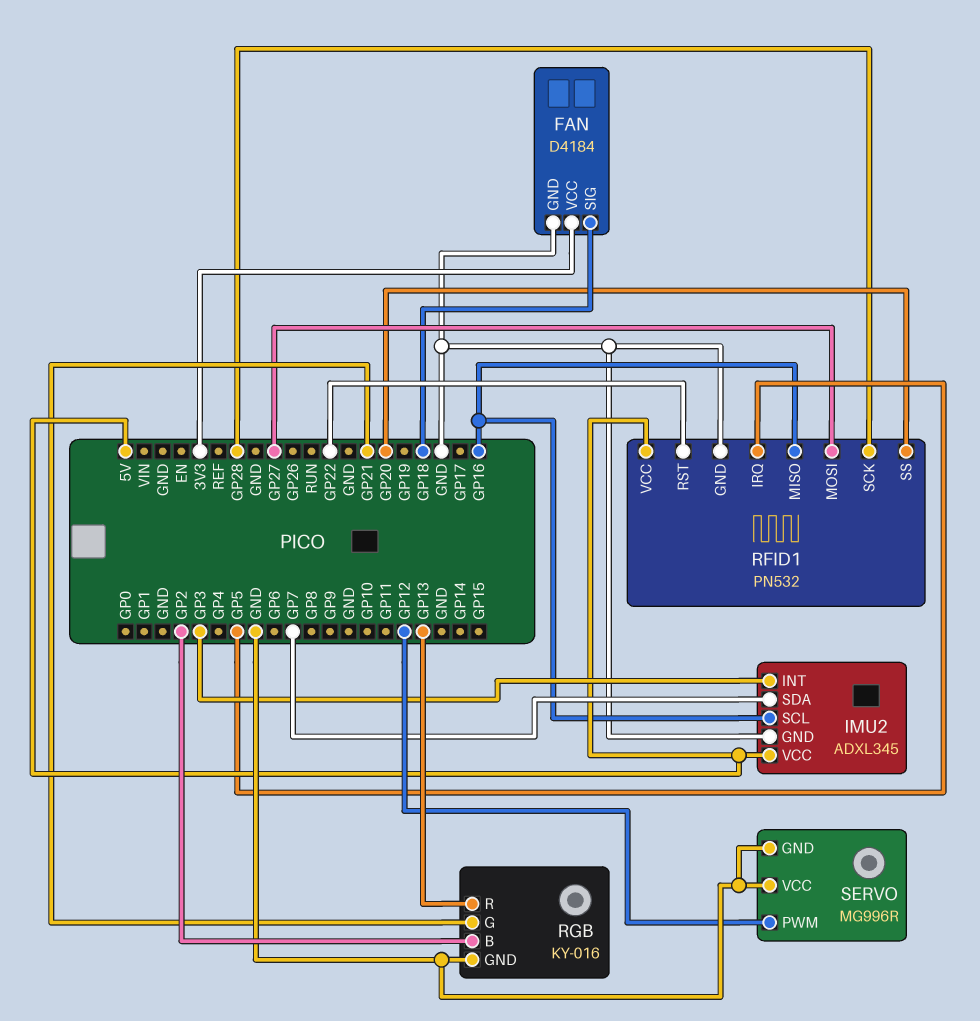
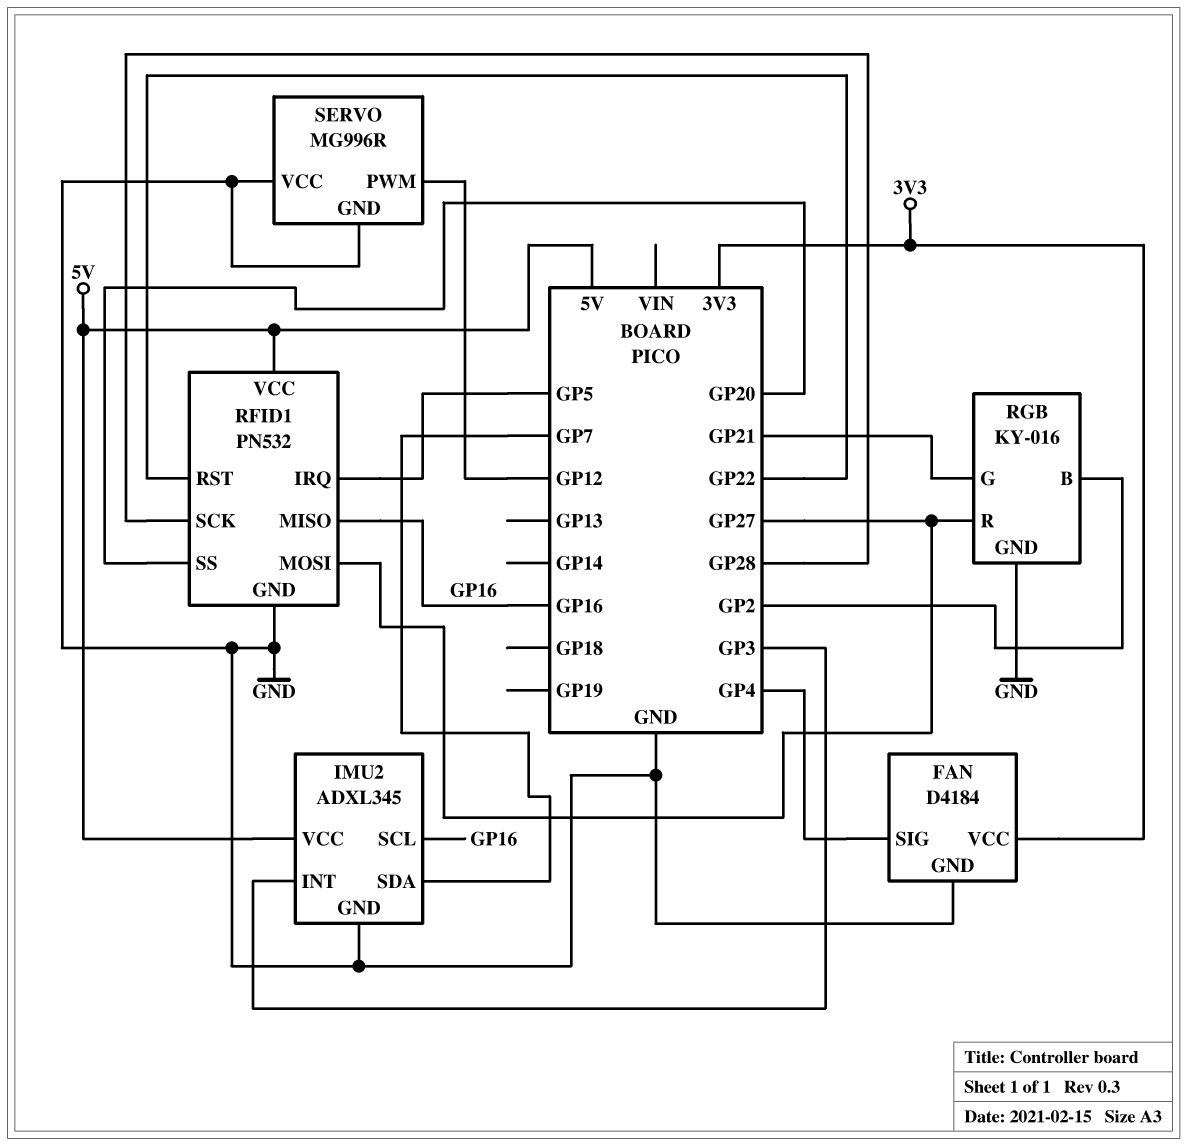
FAN pin SIG: GP18 -> GP4
RGB pin R: GP13 -> GP27

